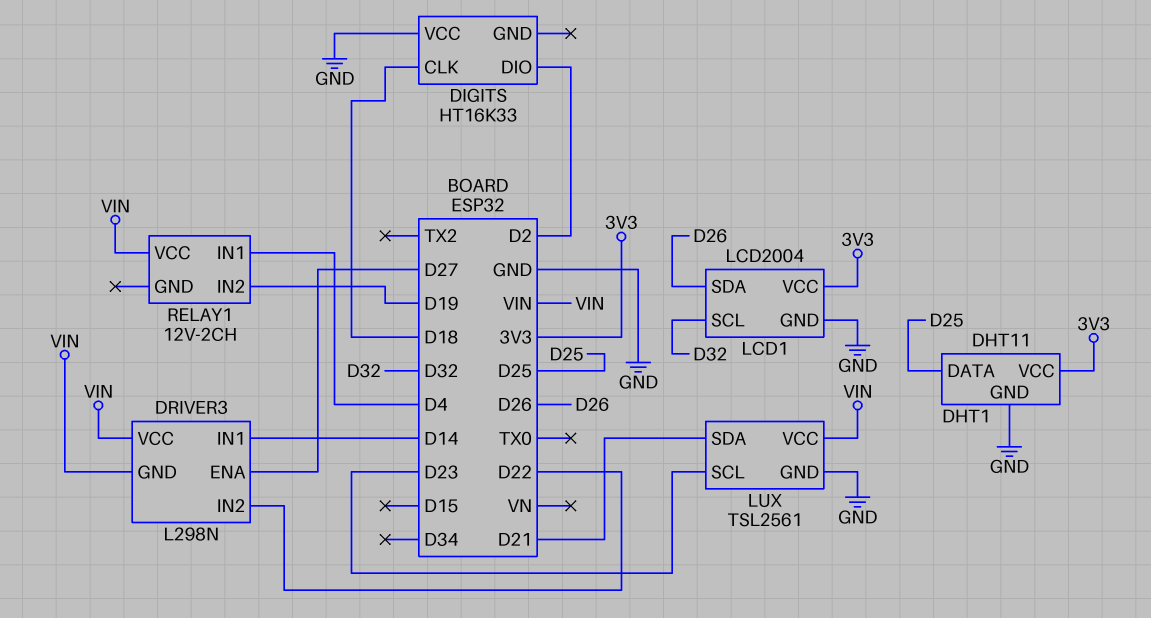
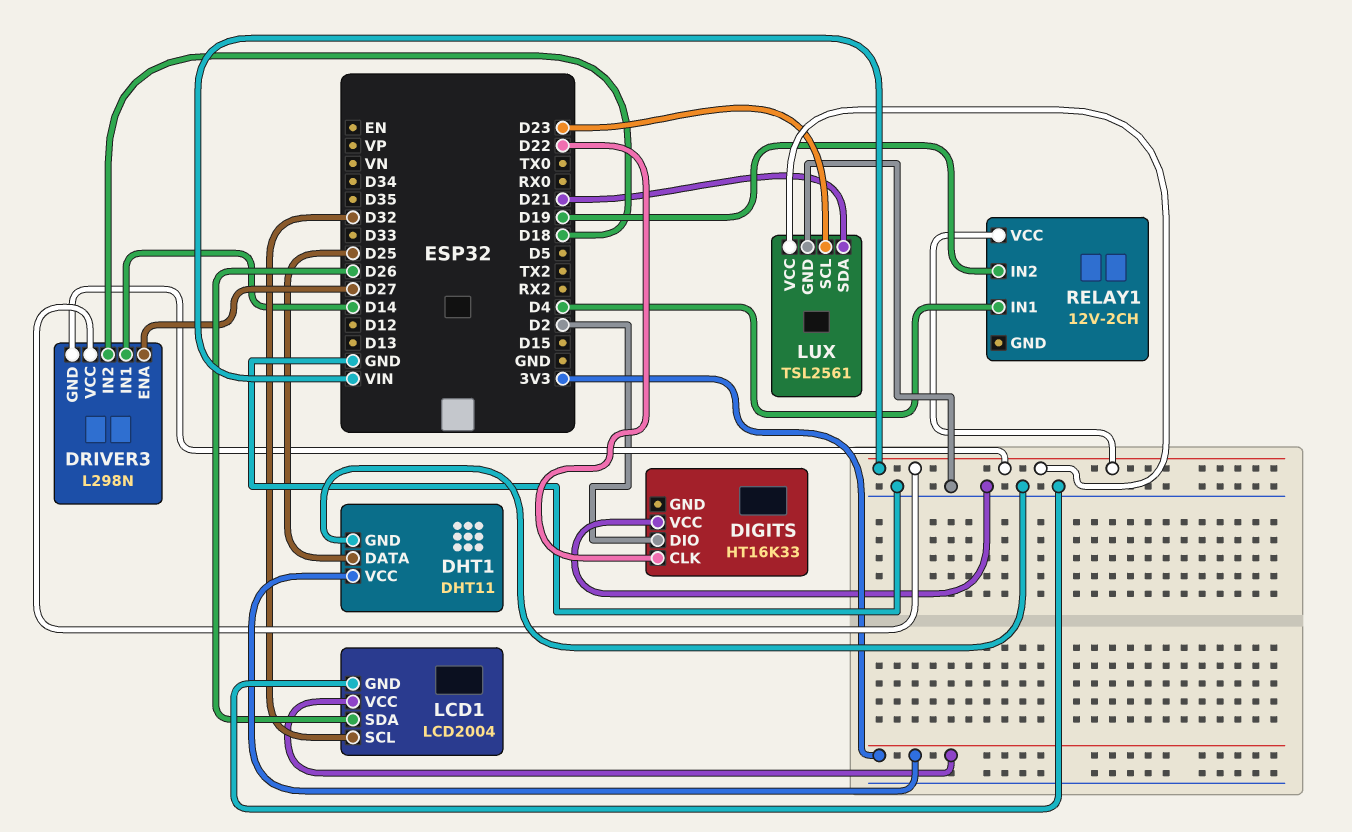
DIGITS pin CLK: D18 -> D22
DRIVER3 pin IN2: D22 -> D18

